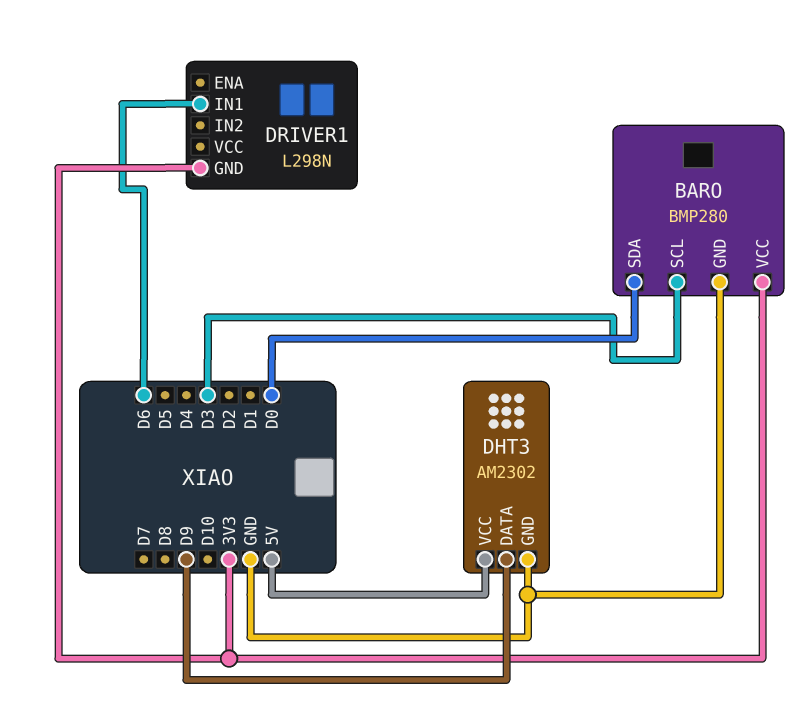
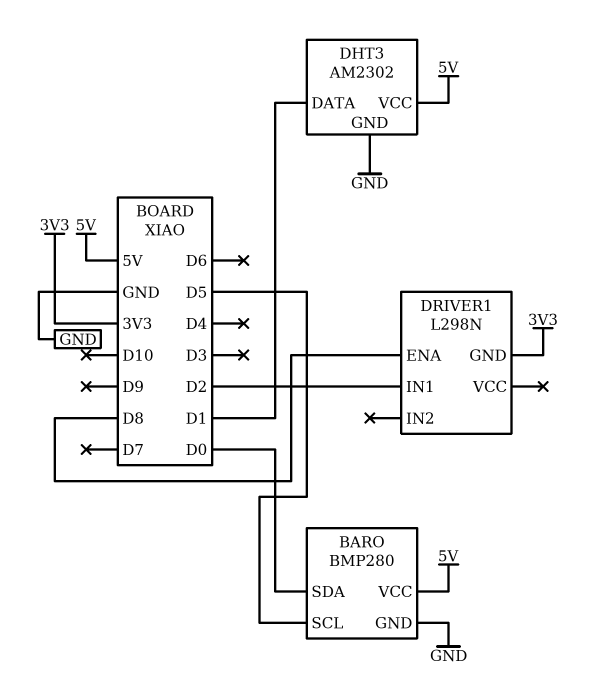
BARO pin SCL: D3 -> D5
BARO pin VCC: 3V3 -> 5V
DHT3 pin DATA: D9 -> D1
DRIVER1 pin ENA: none -> D8
DRIVER1 pin IN1: D6 -> D2

